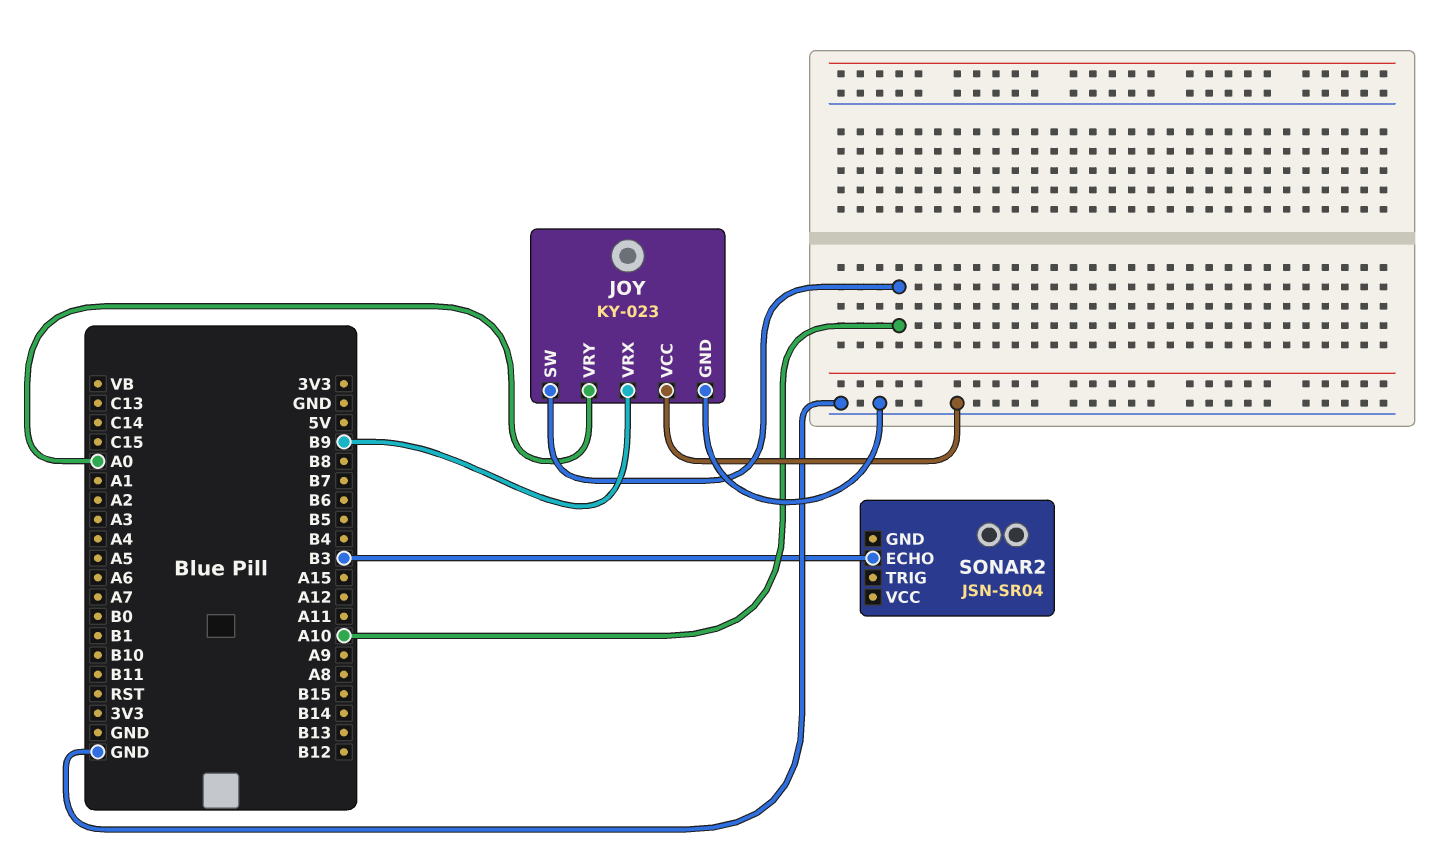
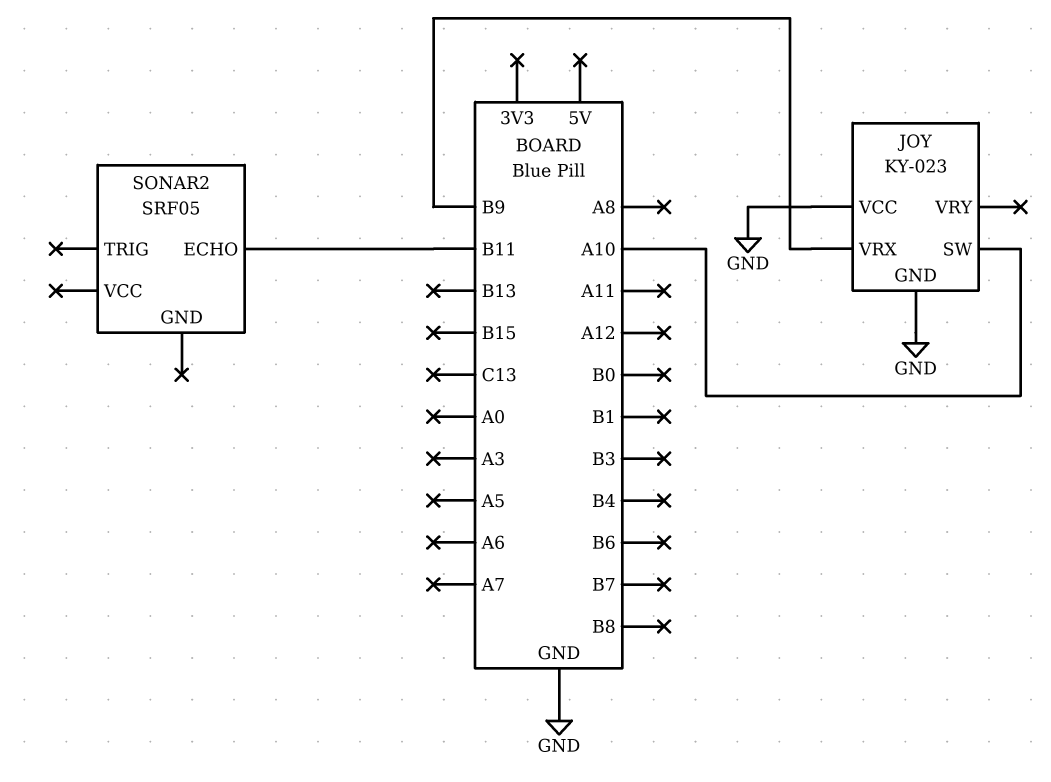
JOY pin VRY: A0 -> none
SONAR2: JSN-SR04 -> SRF05
SONAR2 pin ECHO: B3 -> B11

